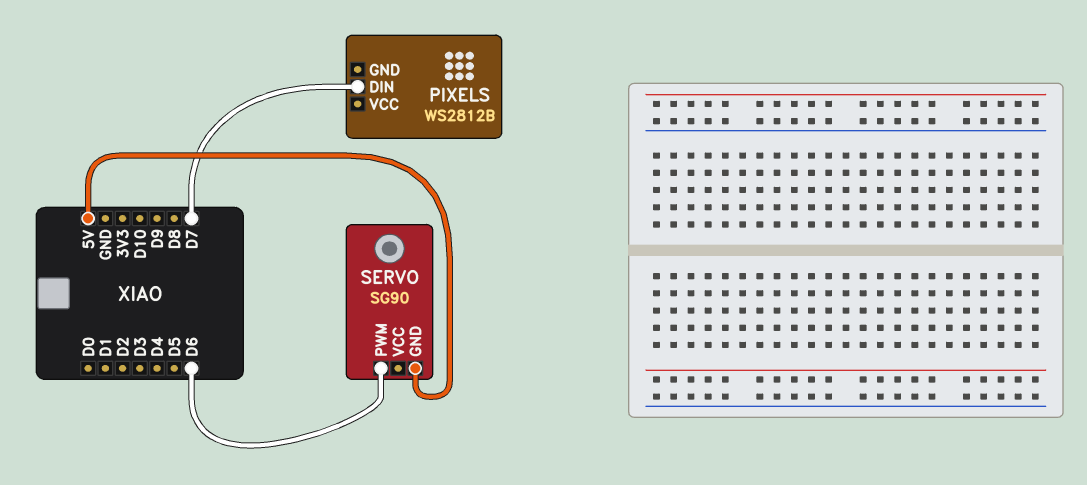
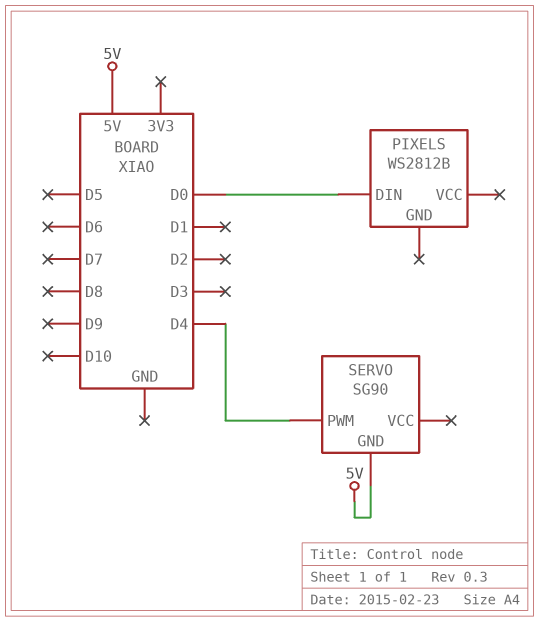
PIXELS pin DIN: D7 -> D0
SERVO pin PWM: D6 -> D4

